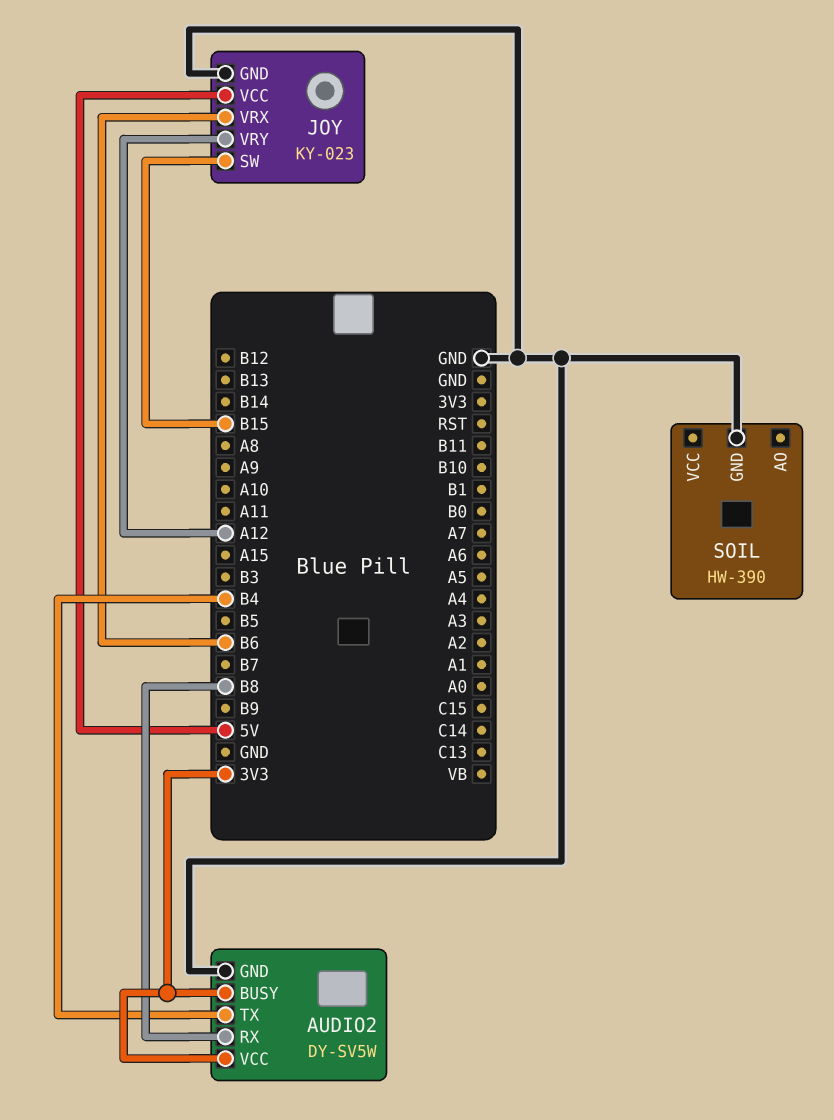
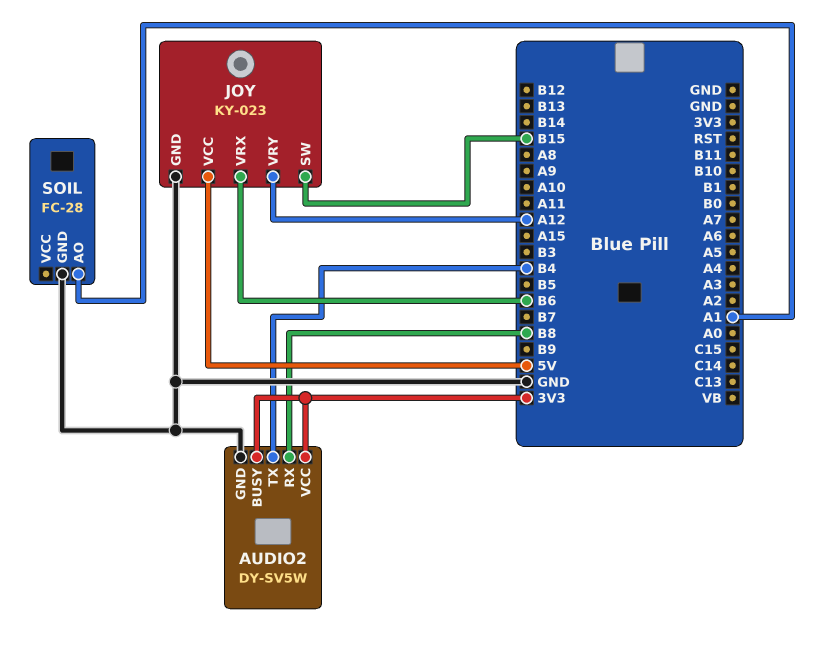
SOIL: HW-390 -> FC-28
SOIL pin AO: none -> A1

